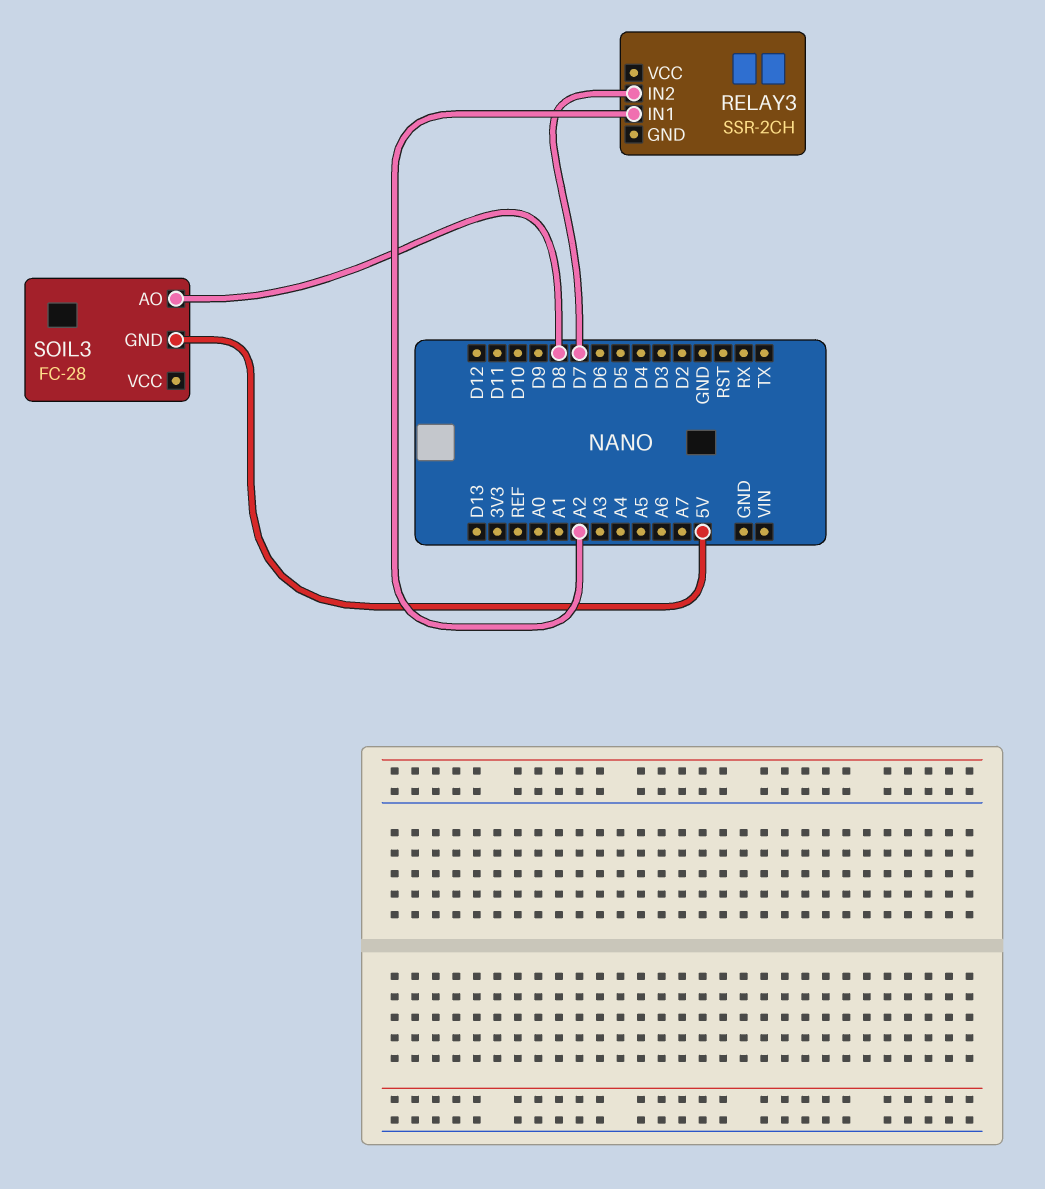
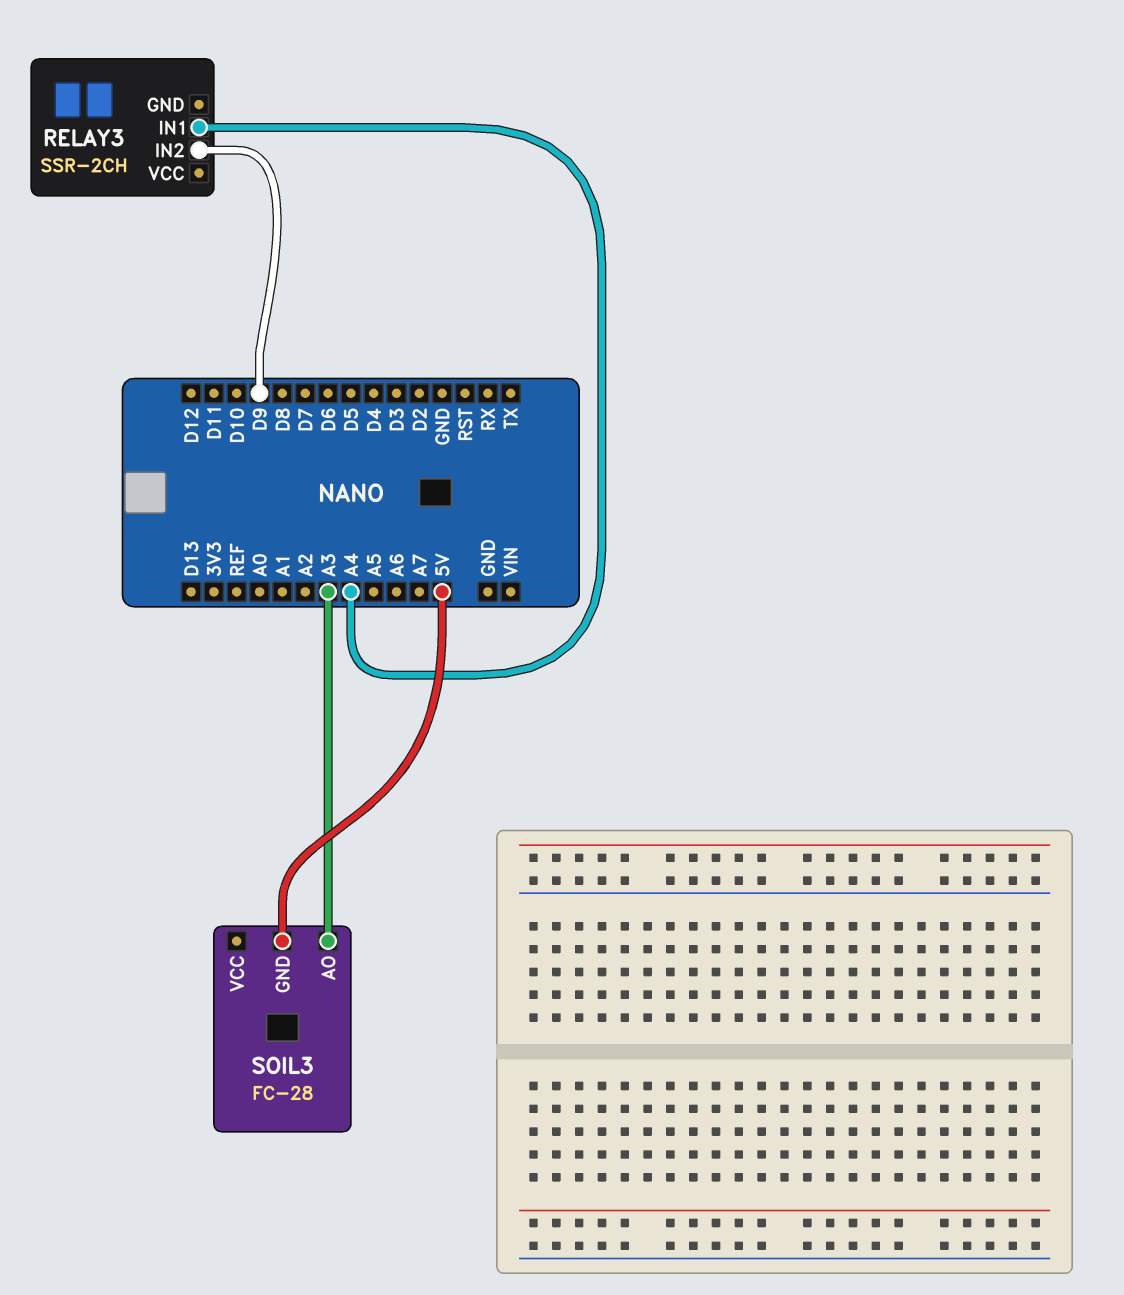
RELAY3 pin IN1: A2 -> A4
RELAY3 pin IN2: D7 -> D9
SOIL3 pin AO: D8 -> A3

